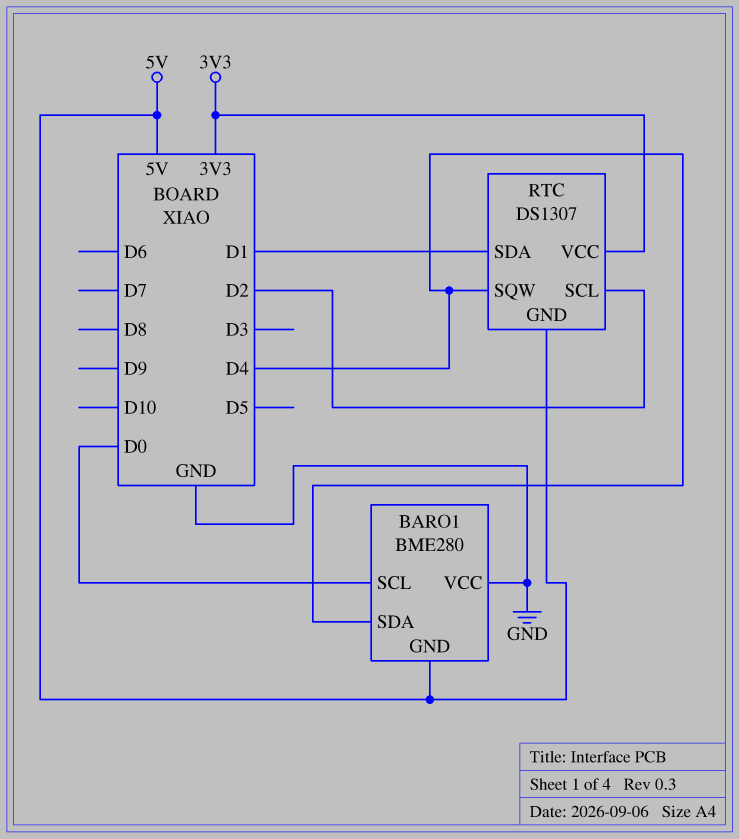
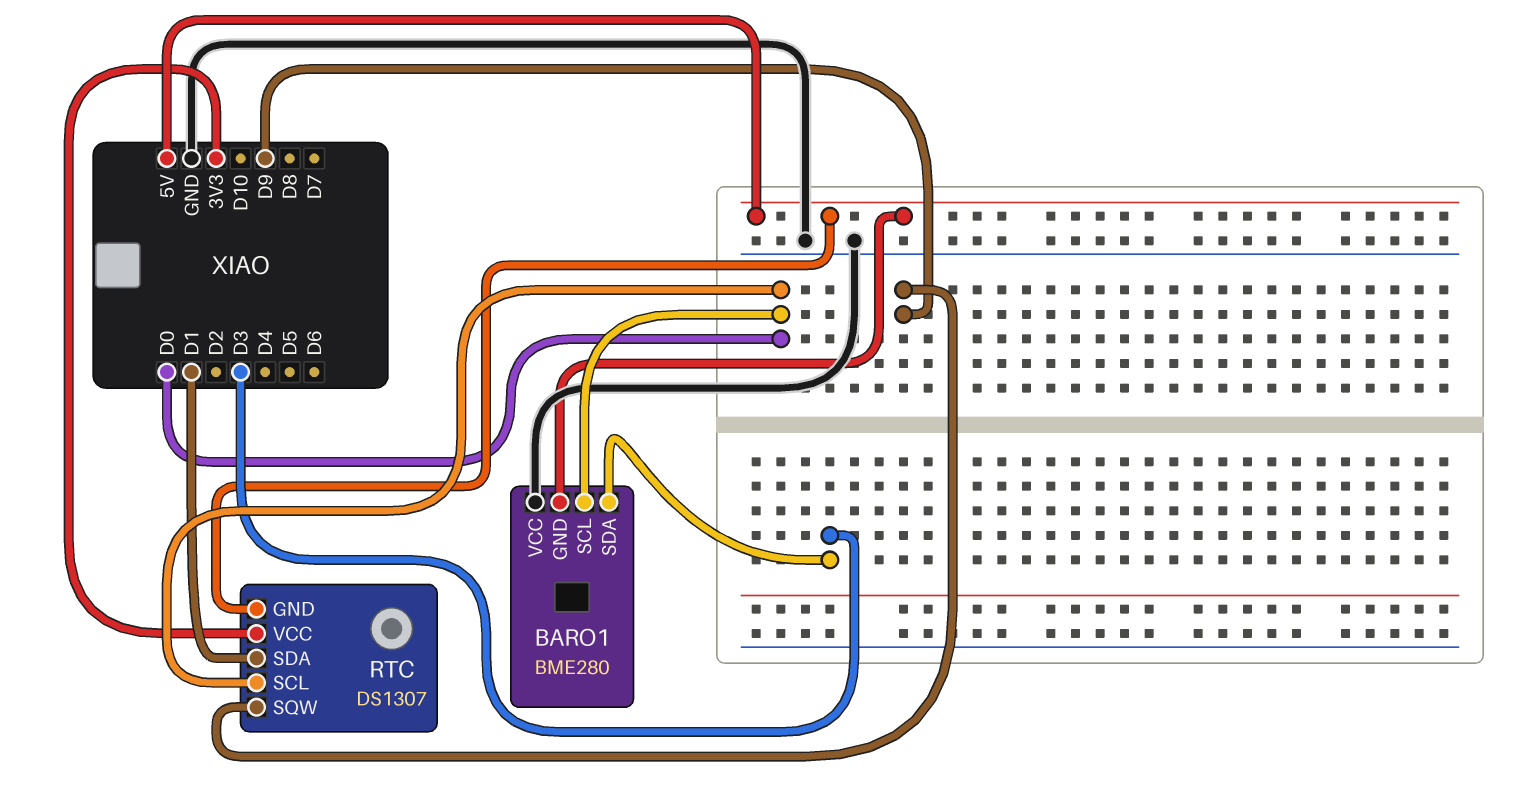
BARO1 pin SDA: D4 -> D3
RTC pin SCL: D2 -> D0
RTC pin SQW: D4 -> D9

